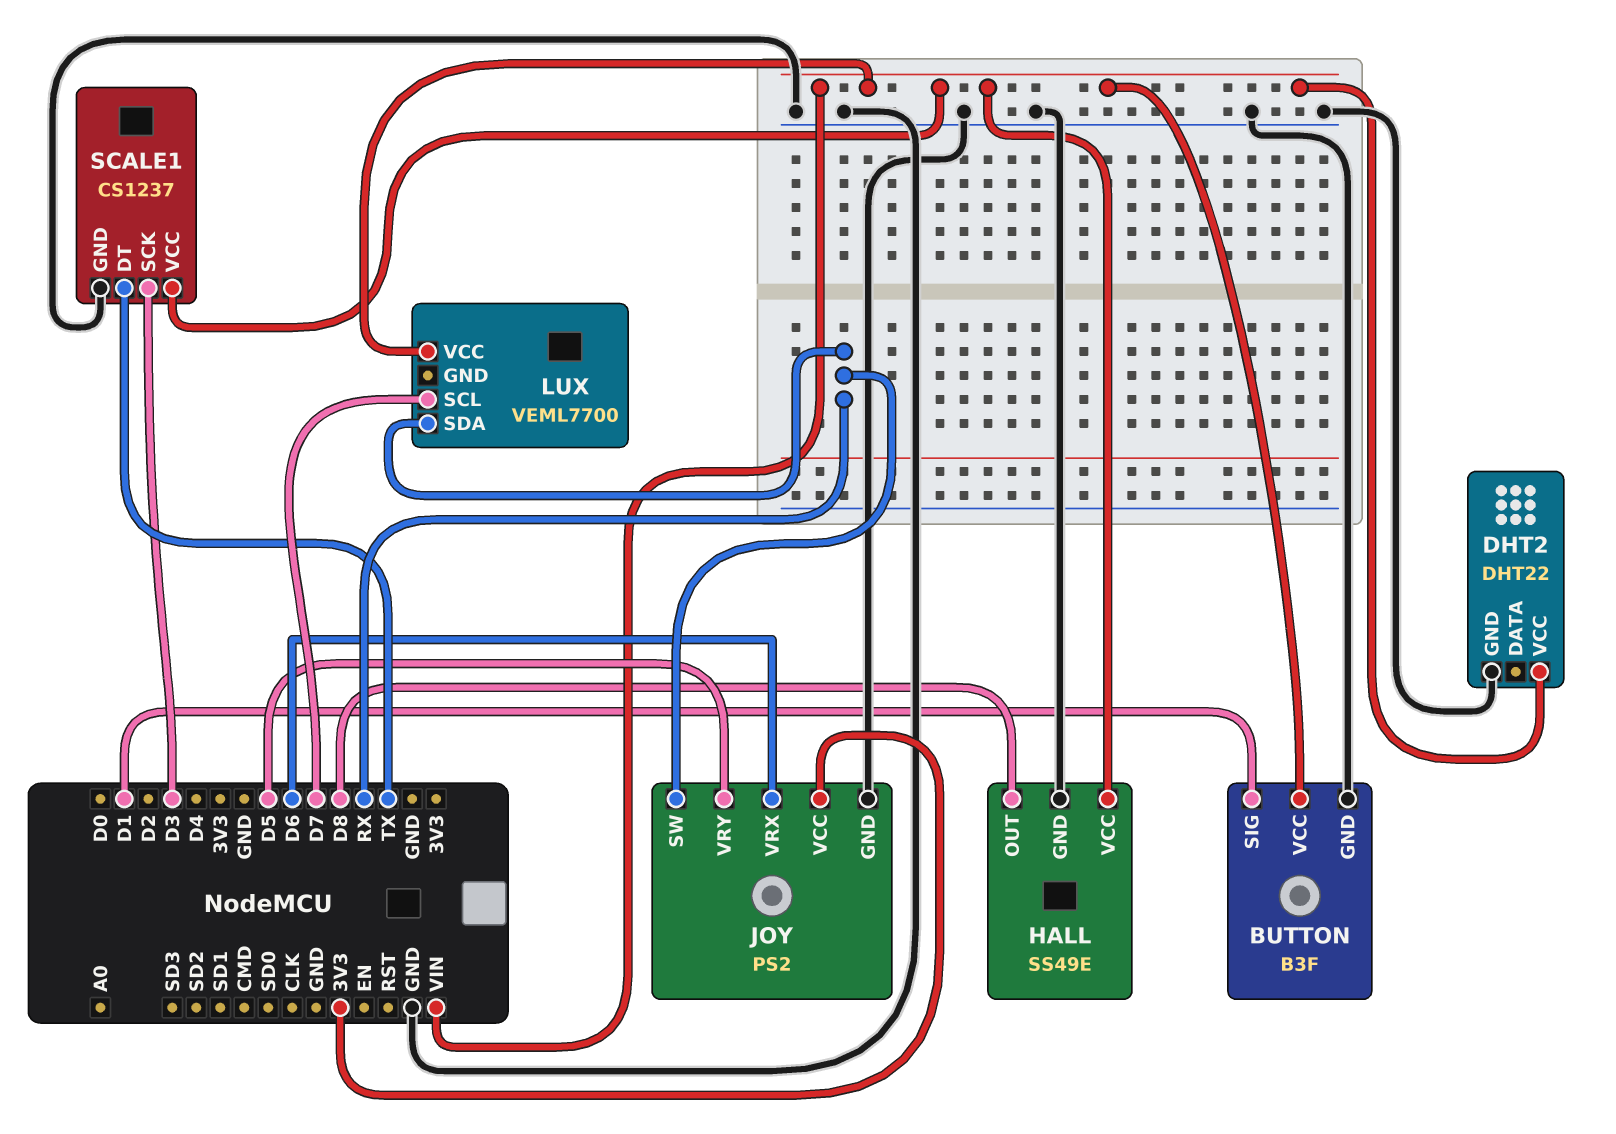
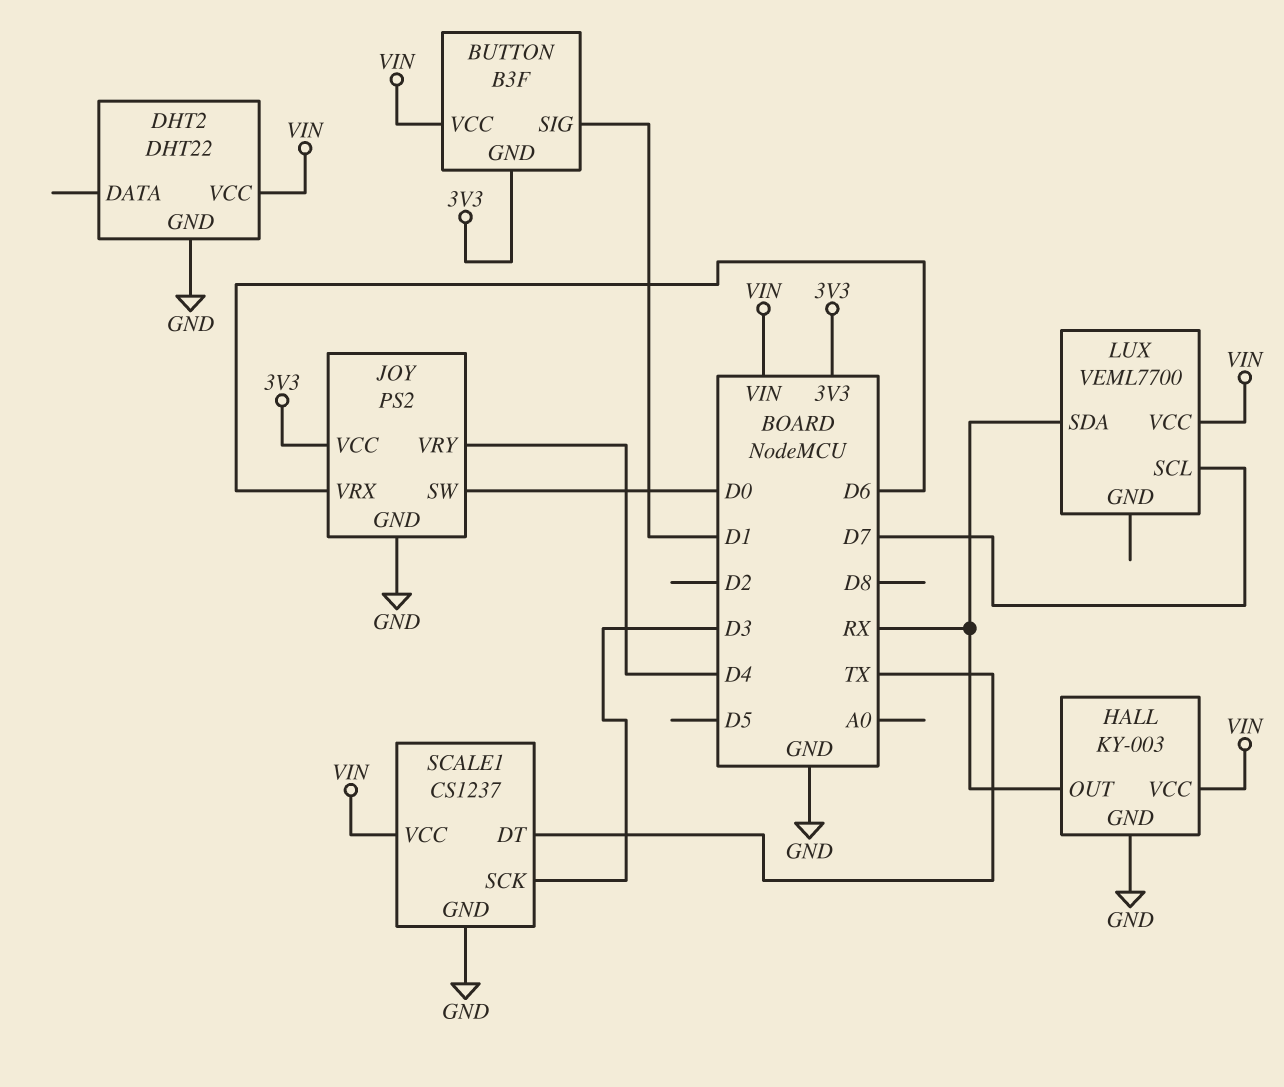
BUTTON pin GND: GND -> 3V3
HALL: SS49E -> KY-003
HALL pin OUT: D8 -> RX
JOY pin SW: RX -> D0
JOY pin VRY: D5 -> D4

